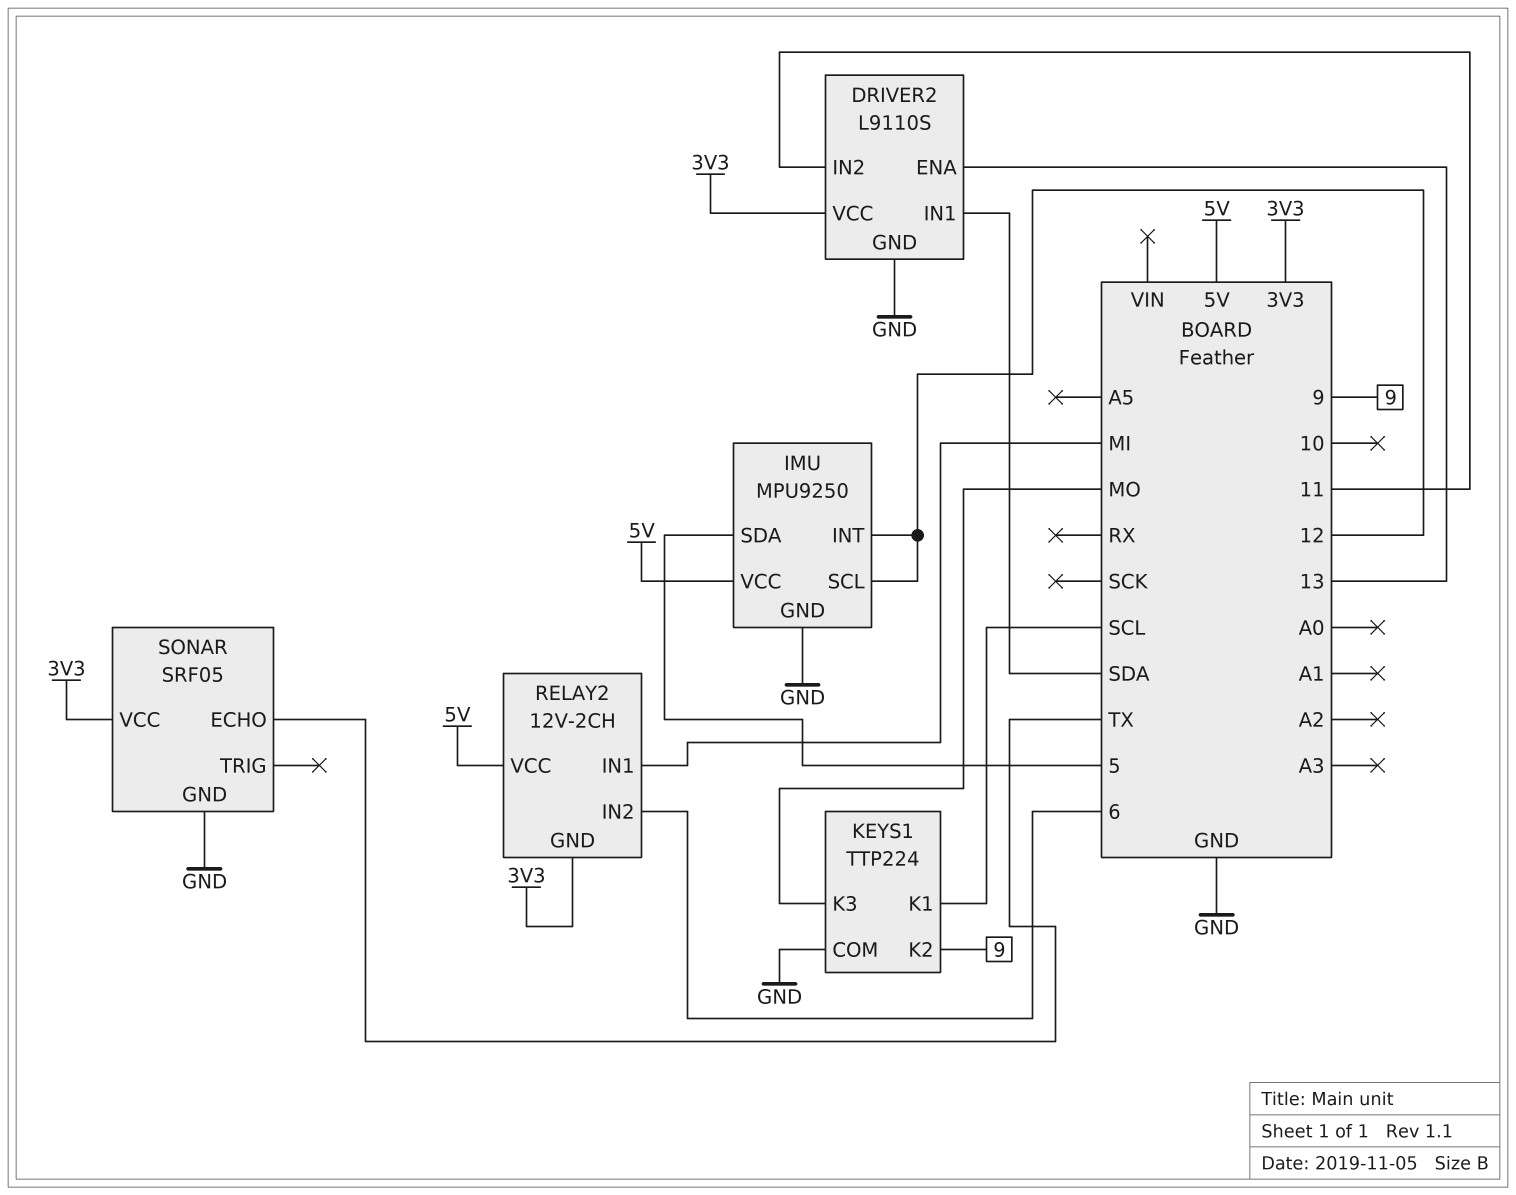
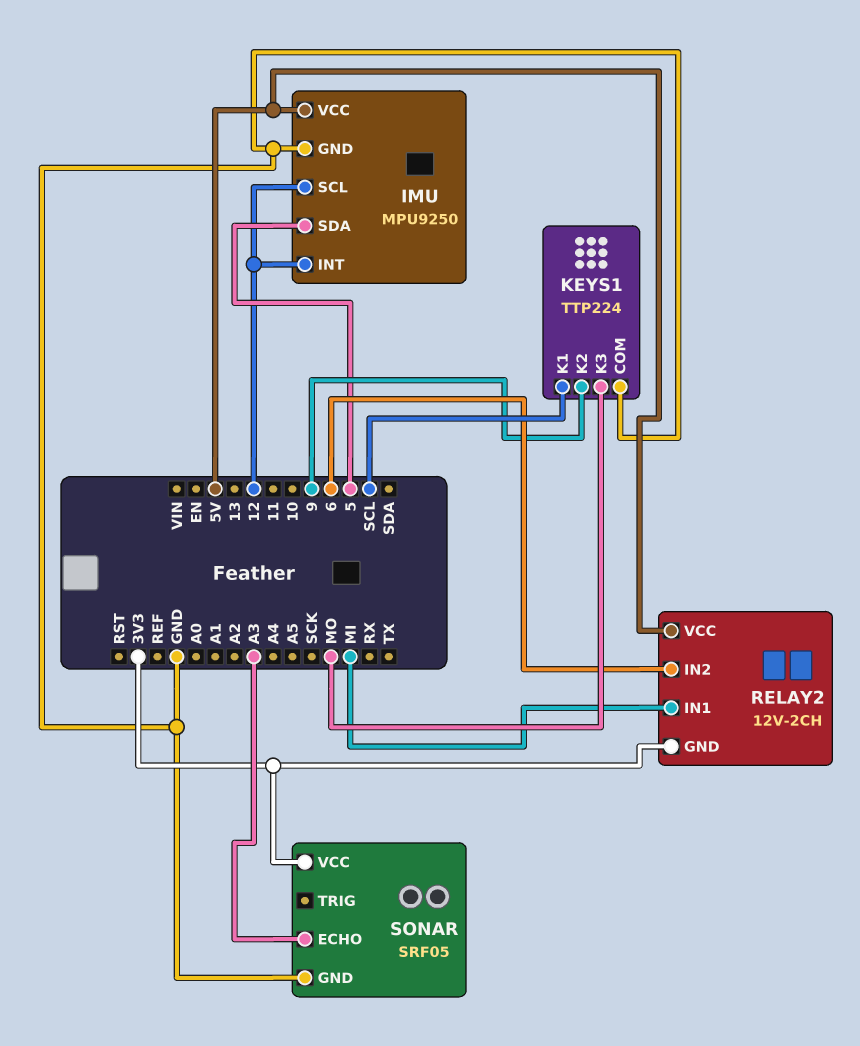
DRIVER2: L9110S -> none
DRIVER2 pin ENA: 13 -> none
DRIVER2 pin GND: GND -> none
DRIVER2 pin IN1: SDA -> none
DRIVER2 pin IN2: 11 -> none
DRIVER2 pin VCC: 3V3 -> none
SONAR pin ECHO: TX -> A3

